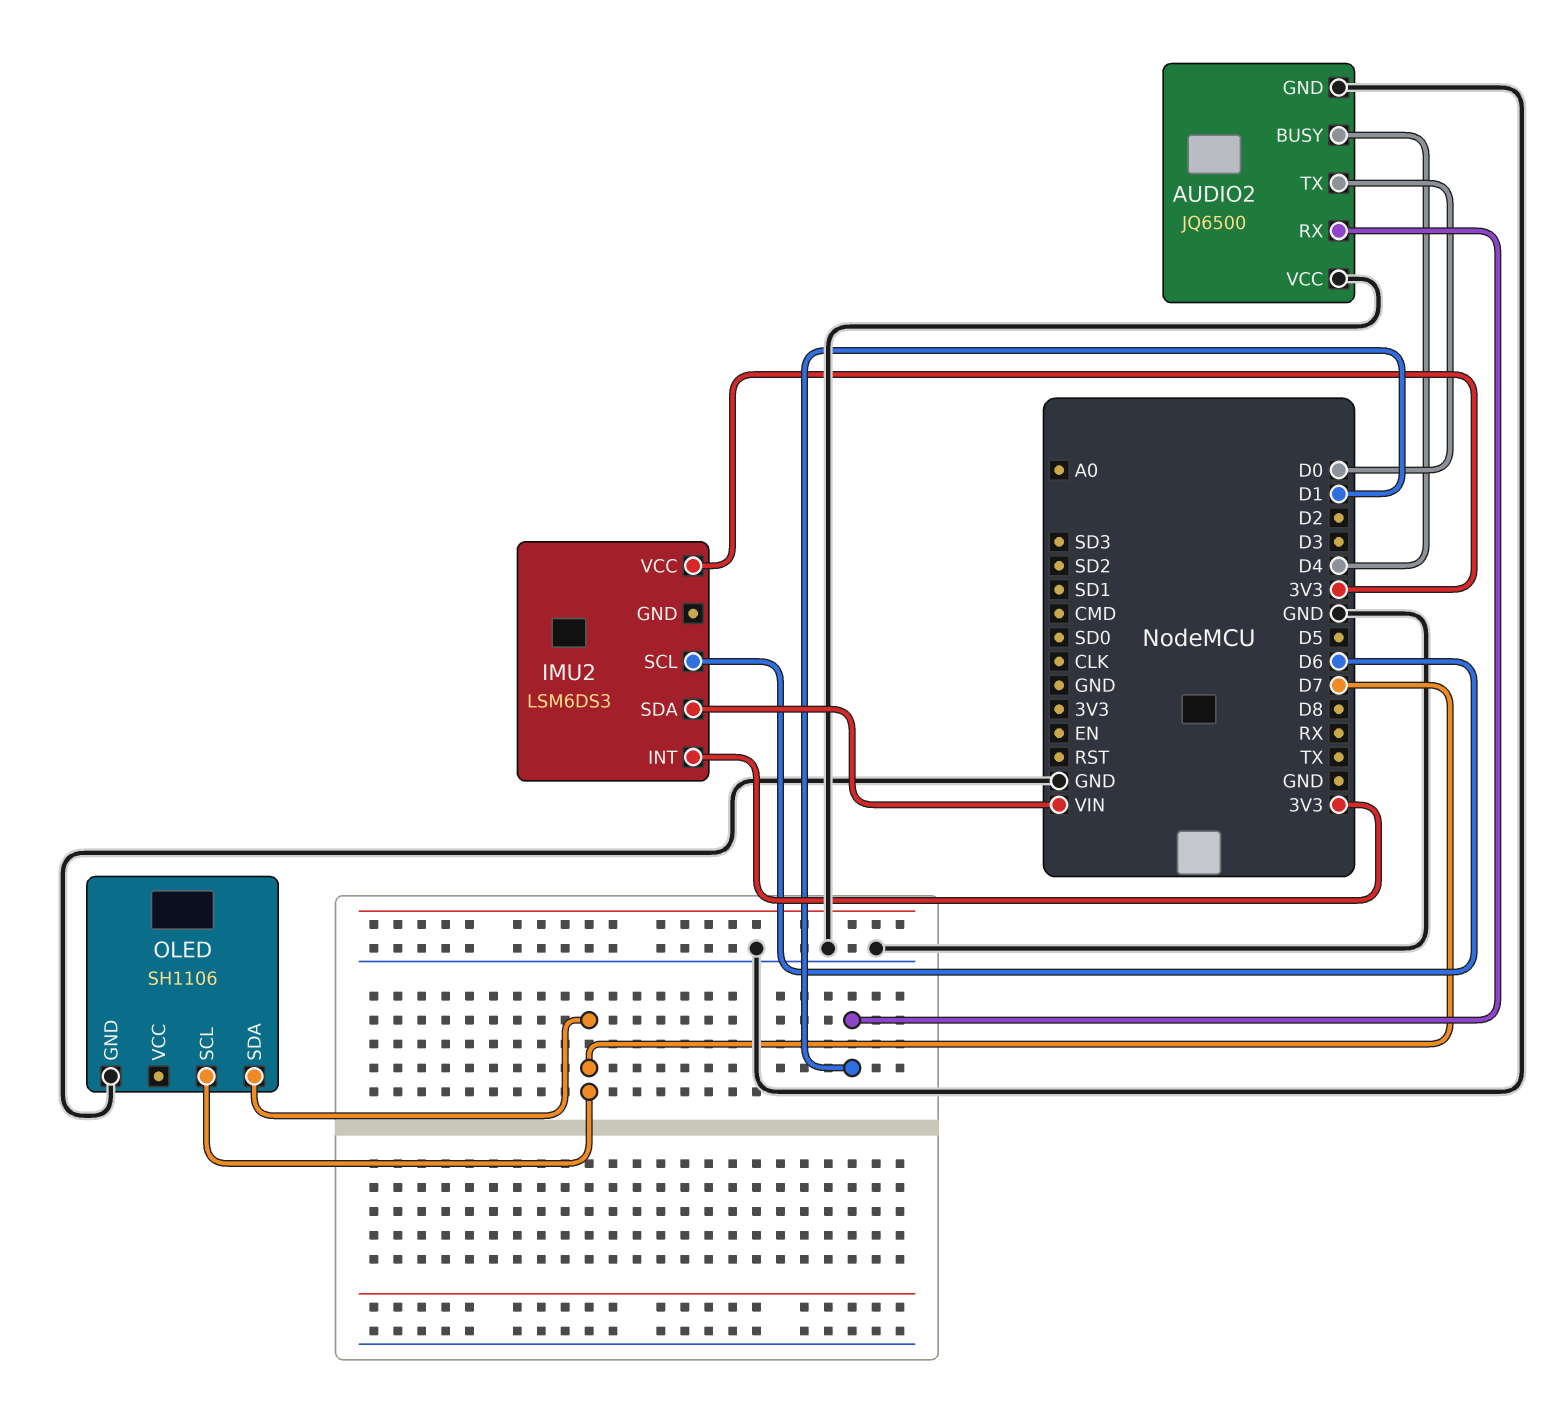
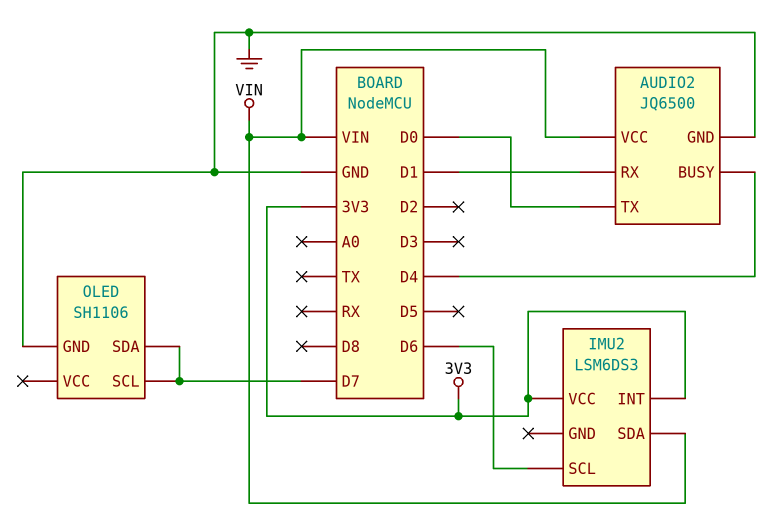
AUDIO2 pin VCC: GND -> VIN

